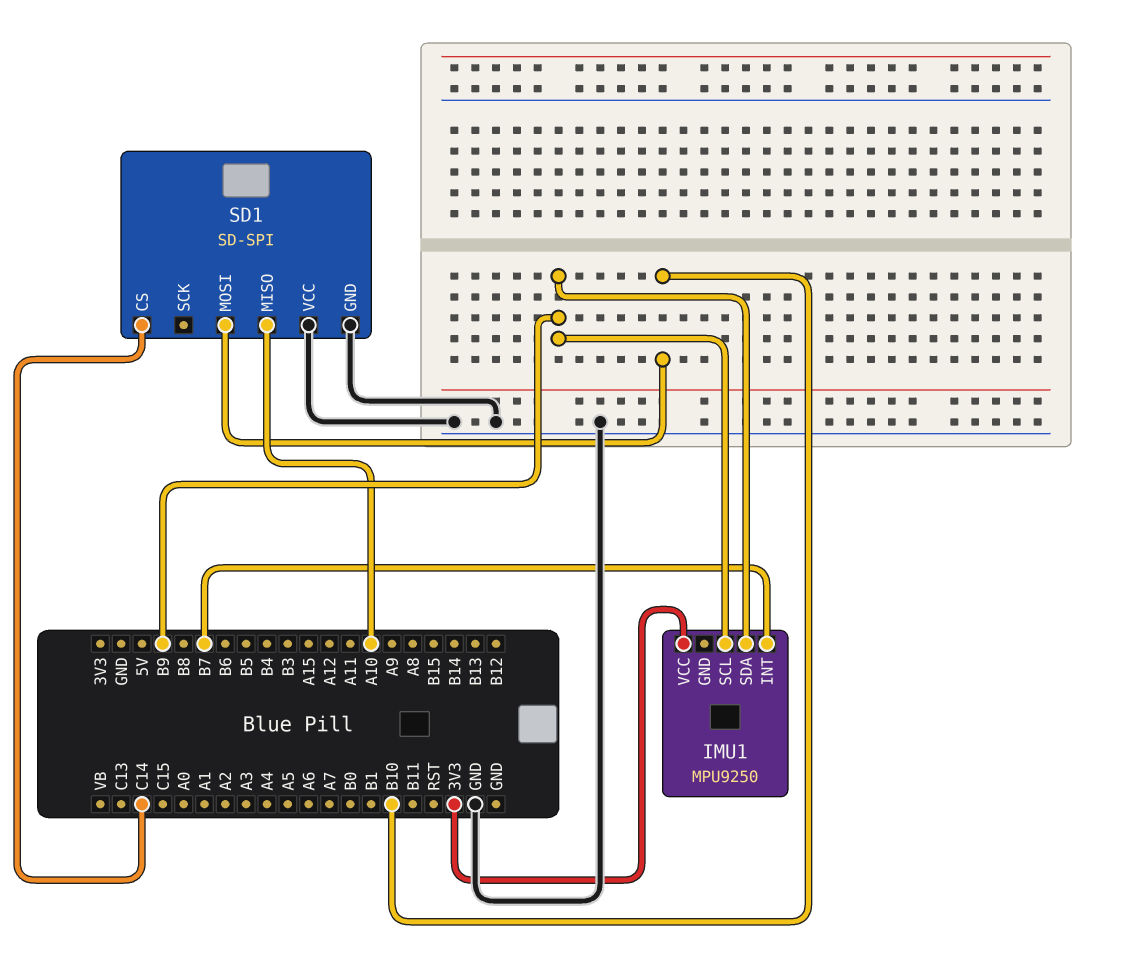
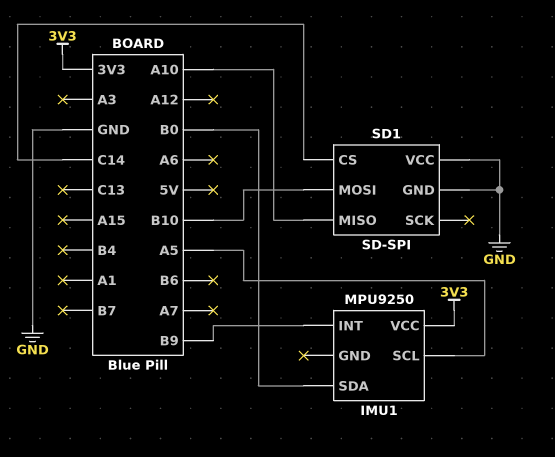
IMU1 pin INT: B7 -> B9
IMU1 pin SCL: B9 -> A5
IMU1 pin SDA: B9 -> B0

